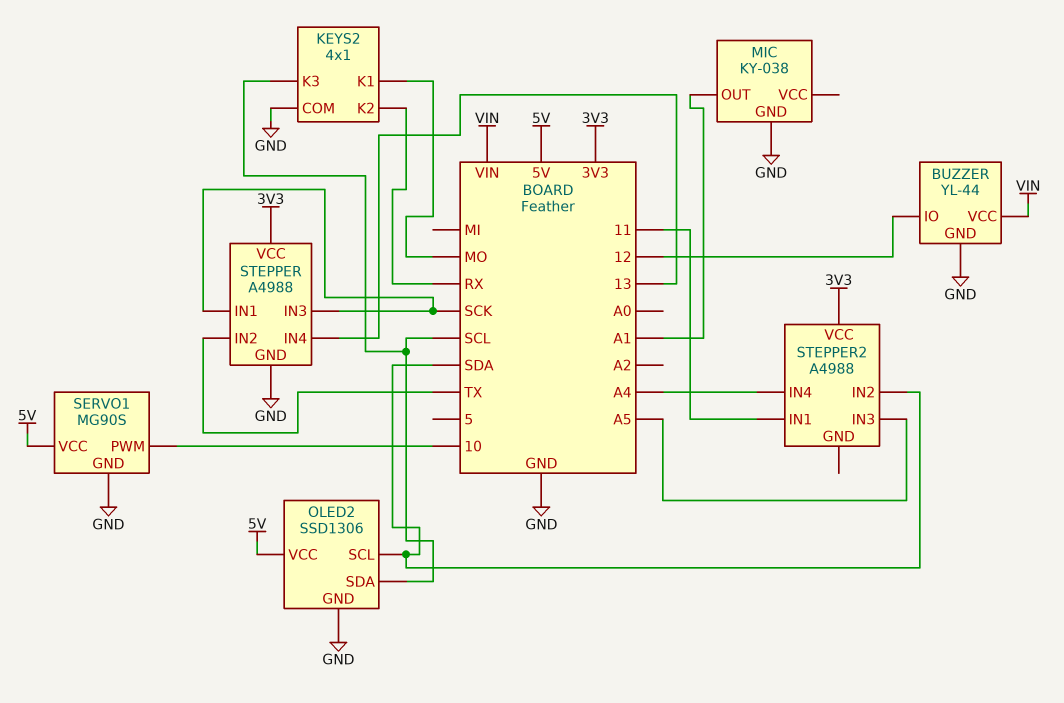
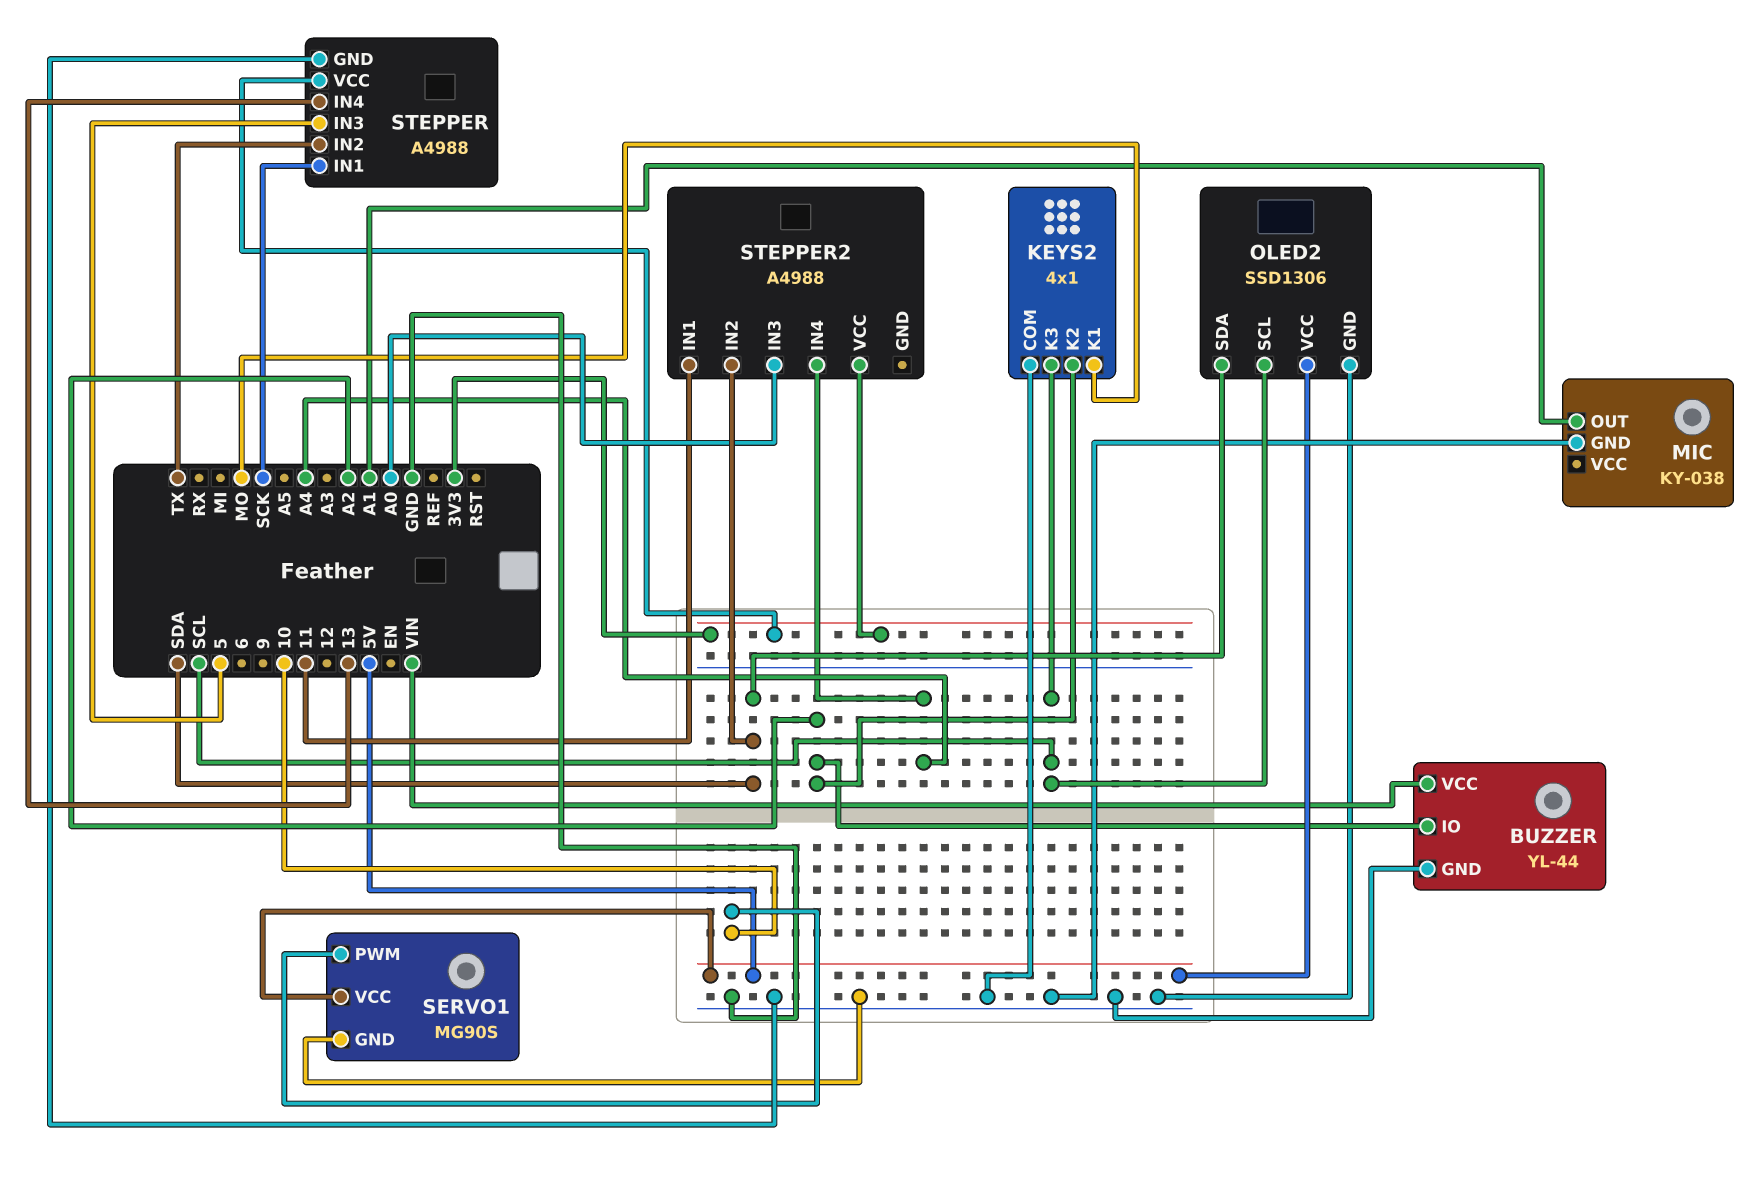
BUZZER pin IO: 12 -> A2
KEYS2 pin K2: RX -> A2
OLED2 pin SCL: SDA -> SCL
OLED2 pin SDA: SCL -> SDA
STEPPER pin IN3: SCK -> 5
STEPPER2 pin IN3: A5 -> A0

